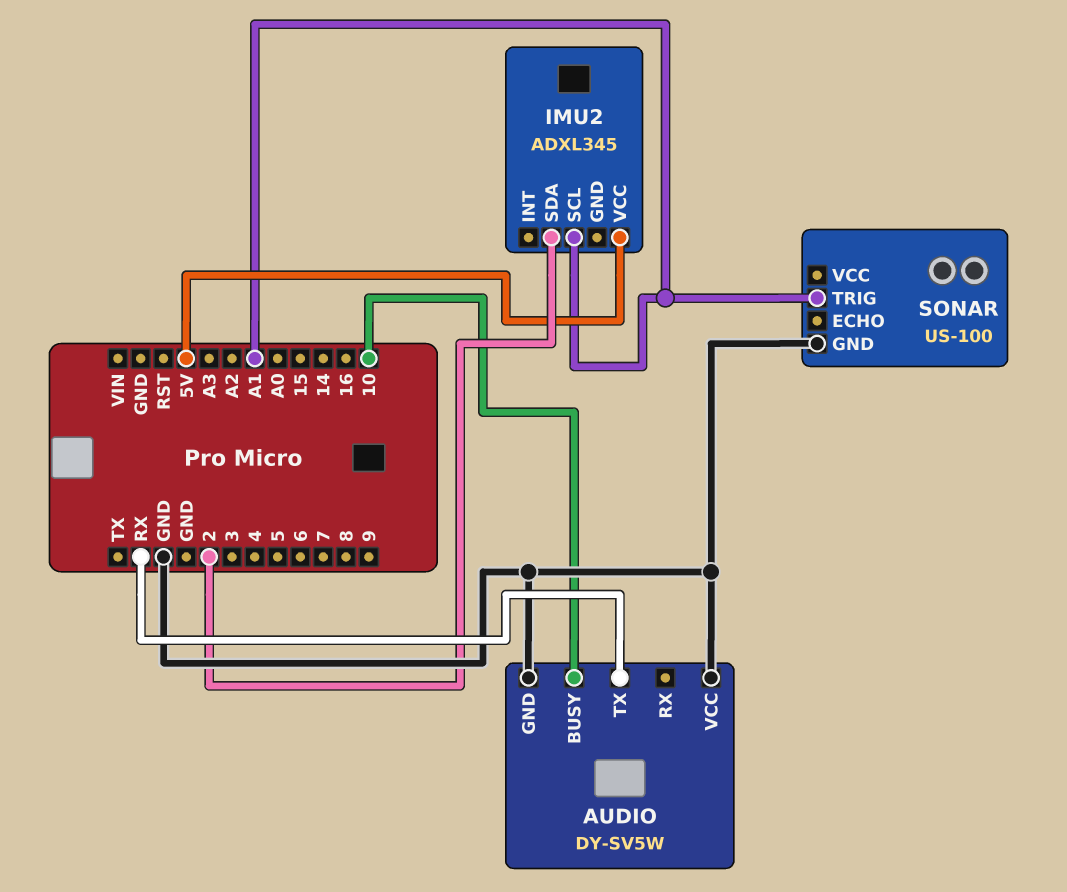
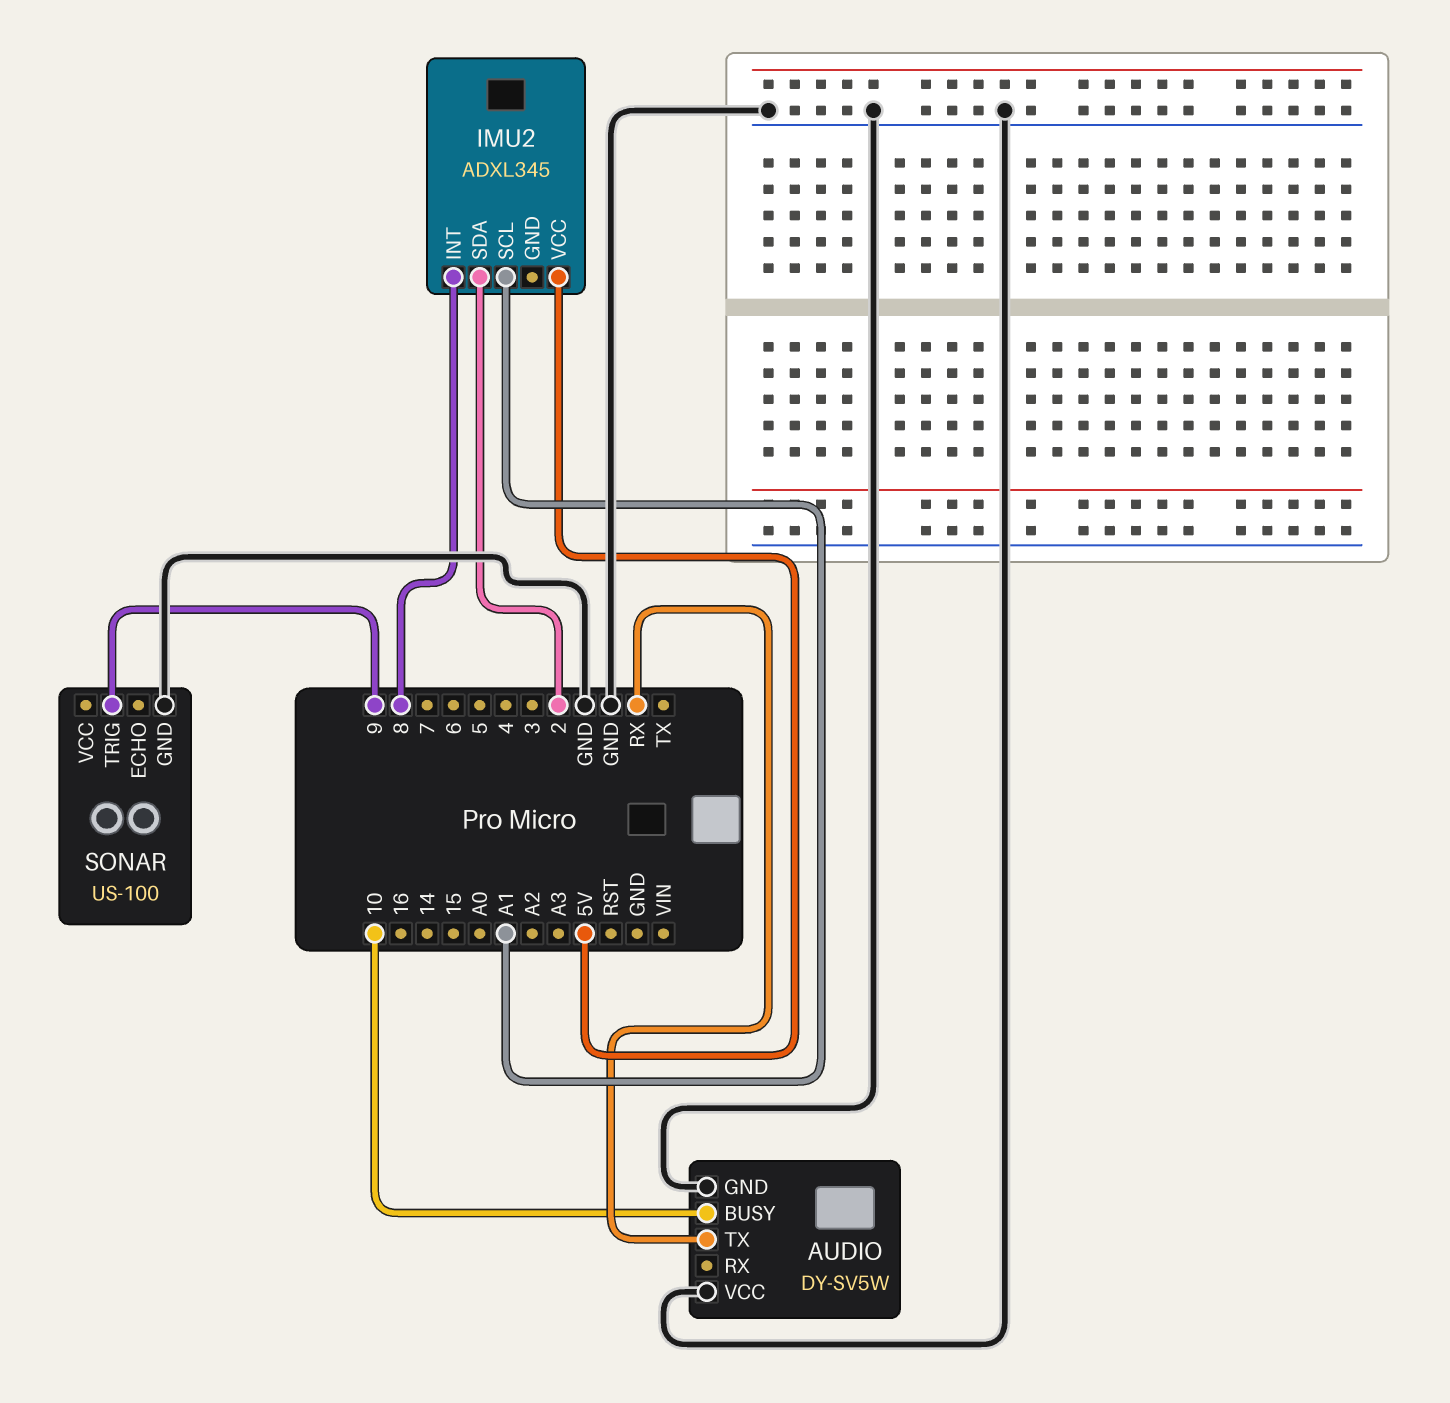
IMU2 pin INT: none -> 8
SONAR pin TRIG: A1 -> 9

